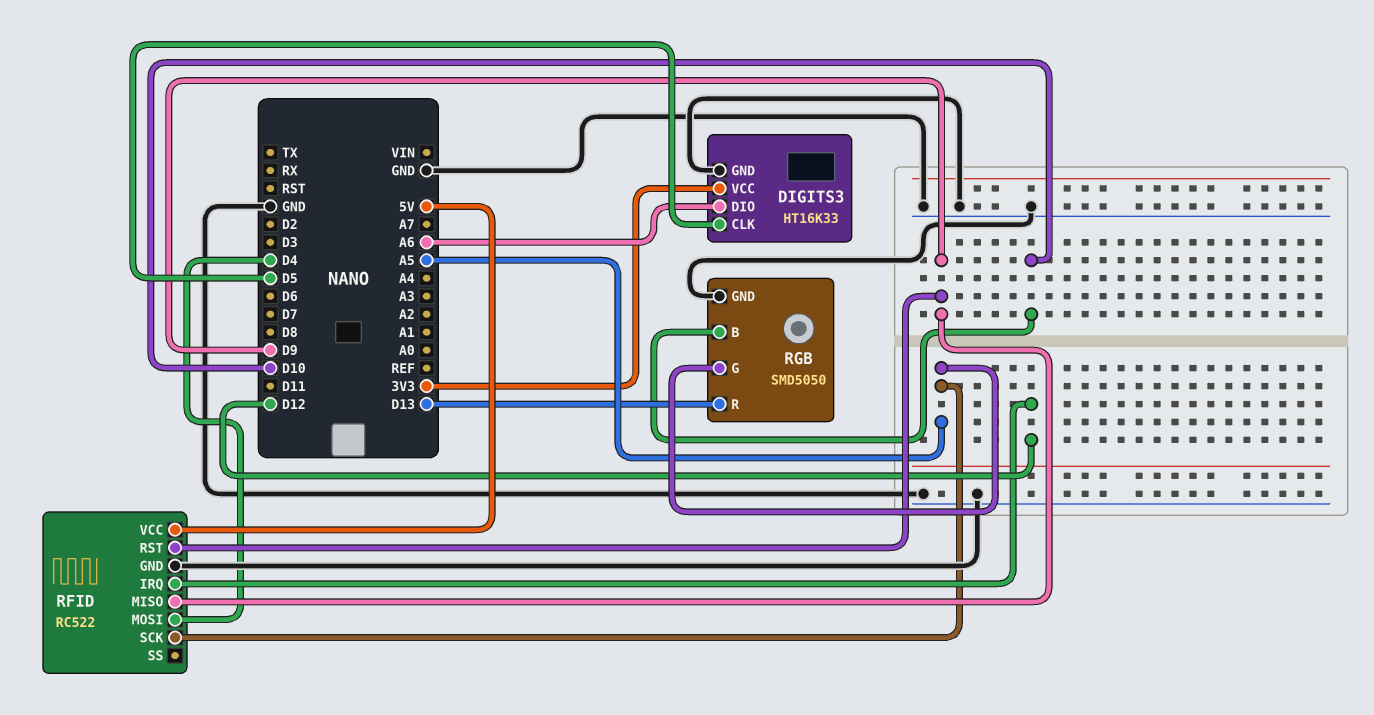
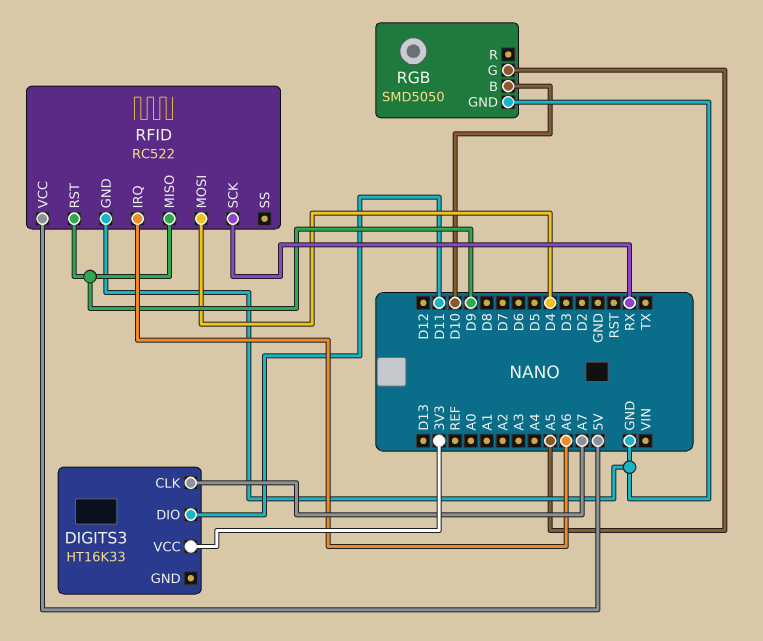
DIGITS3 pin CLK: D5 -> A7
DIGITS3 pin DIO: A6 -> D11
DIGITS3 pin GND: GND -> none
RFID pin IRQ: D12 -> A6
RFID pin SCK: A5 -> RX
RGB pin R: D13 -> none

